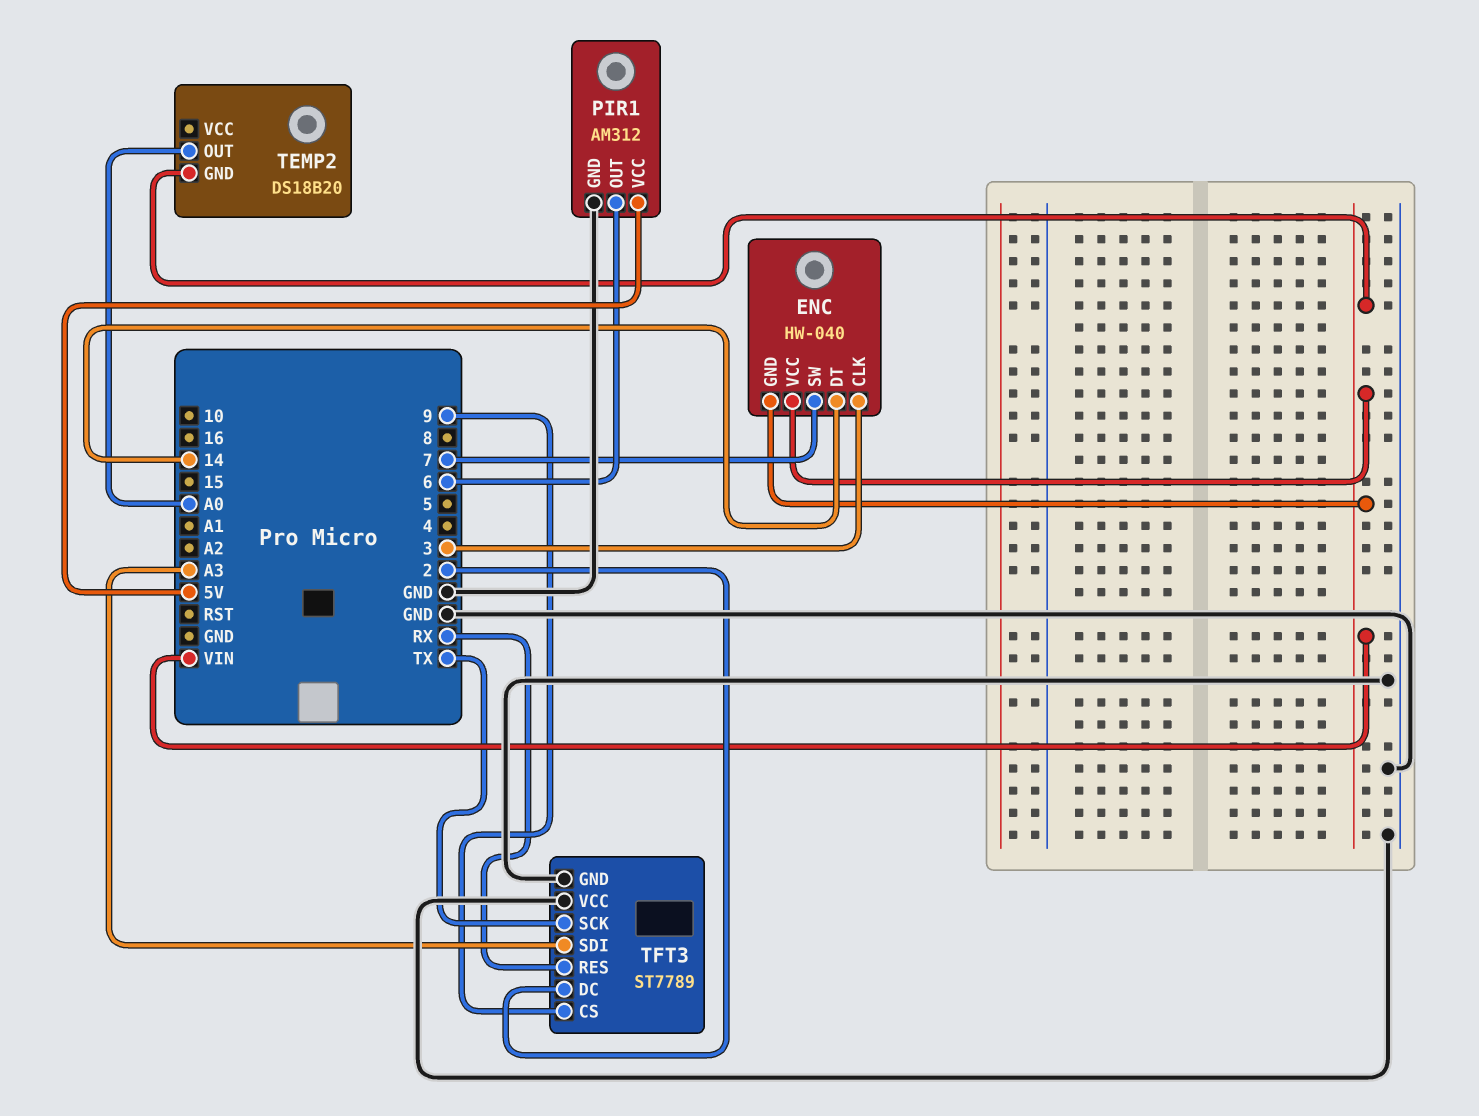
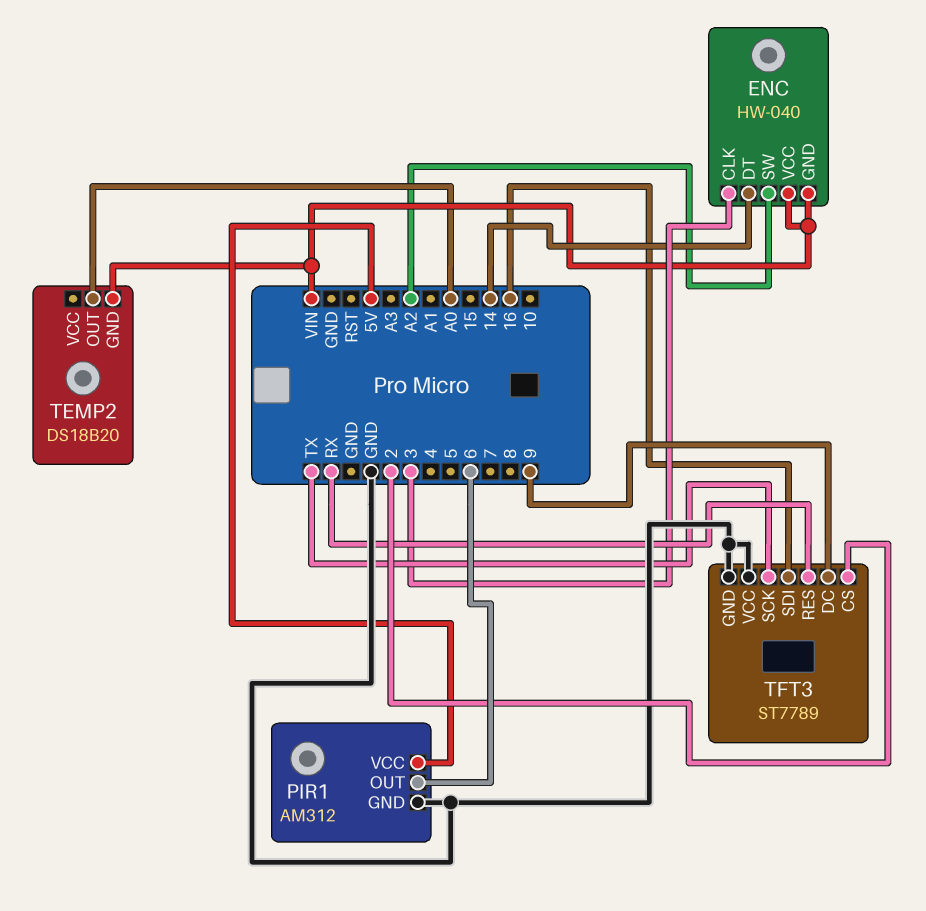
ENC pin SW: 7 -> A2
TFT3 pin CS: 9 -> 2
TFT3 pin DC: 2 -> 9
TFT3 pin SDI: A3 -> 16

